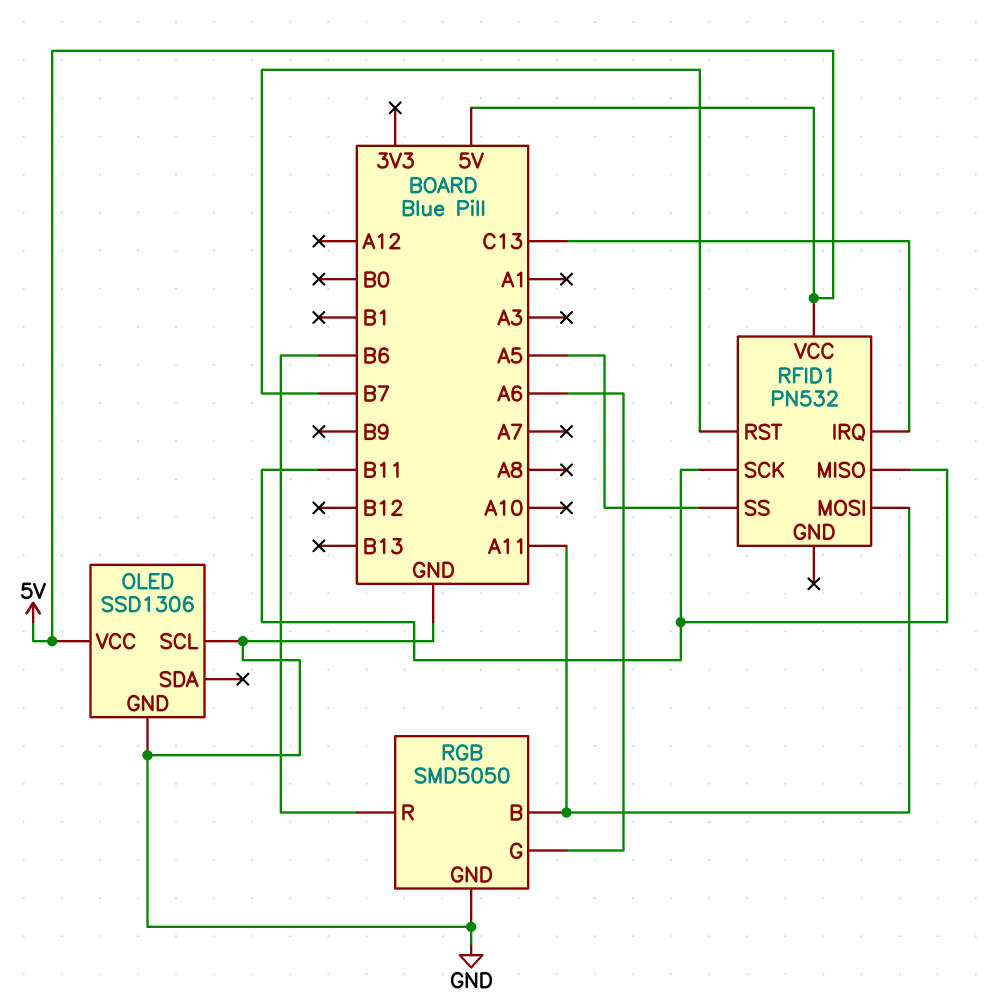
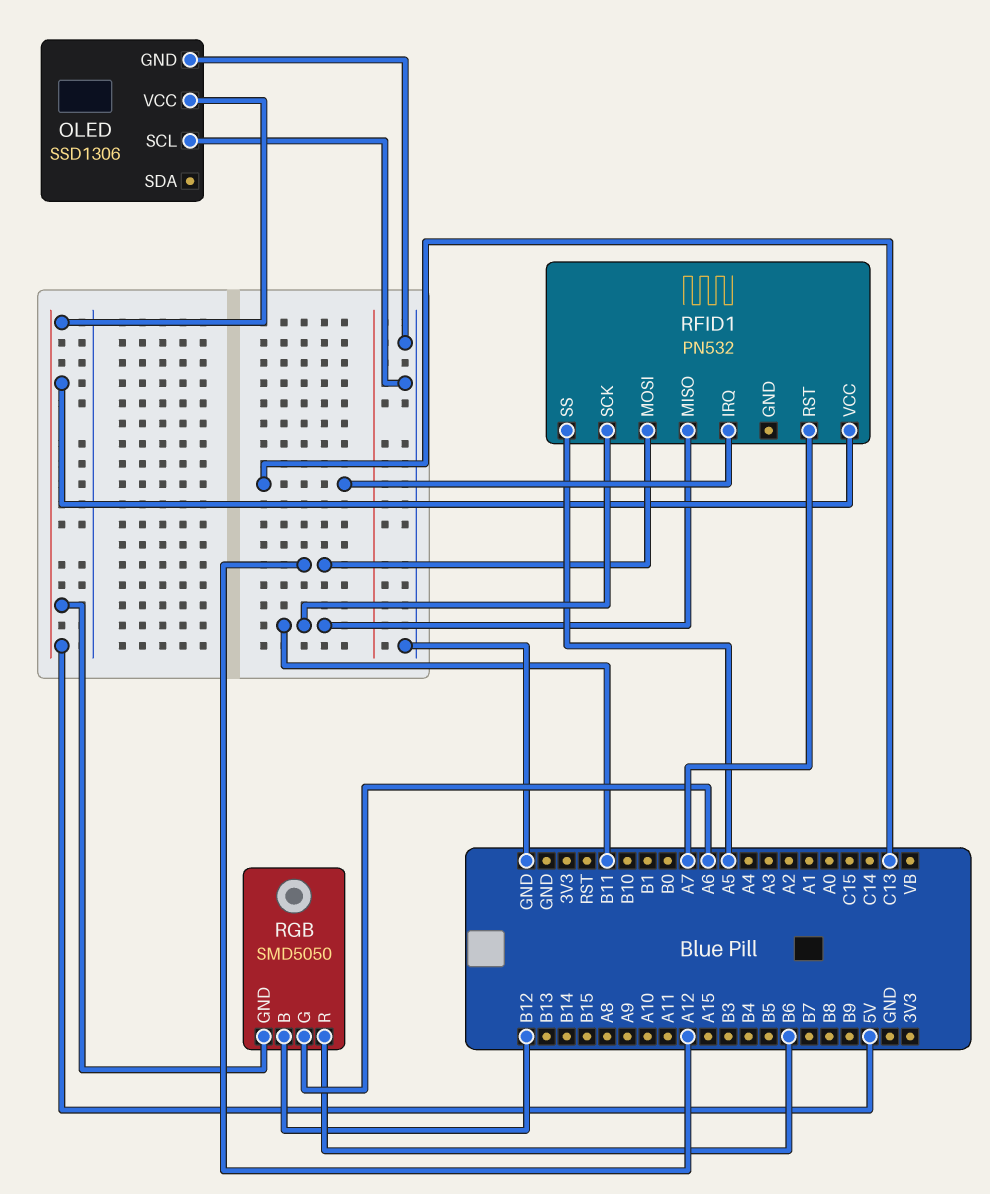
RFID1 pin MOSI: A11 -> A12
RFID1 pin RST: B7 -> A7
RGB pin B: A11 -> B12
RGB pin GND: GND -> 5V

